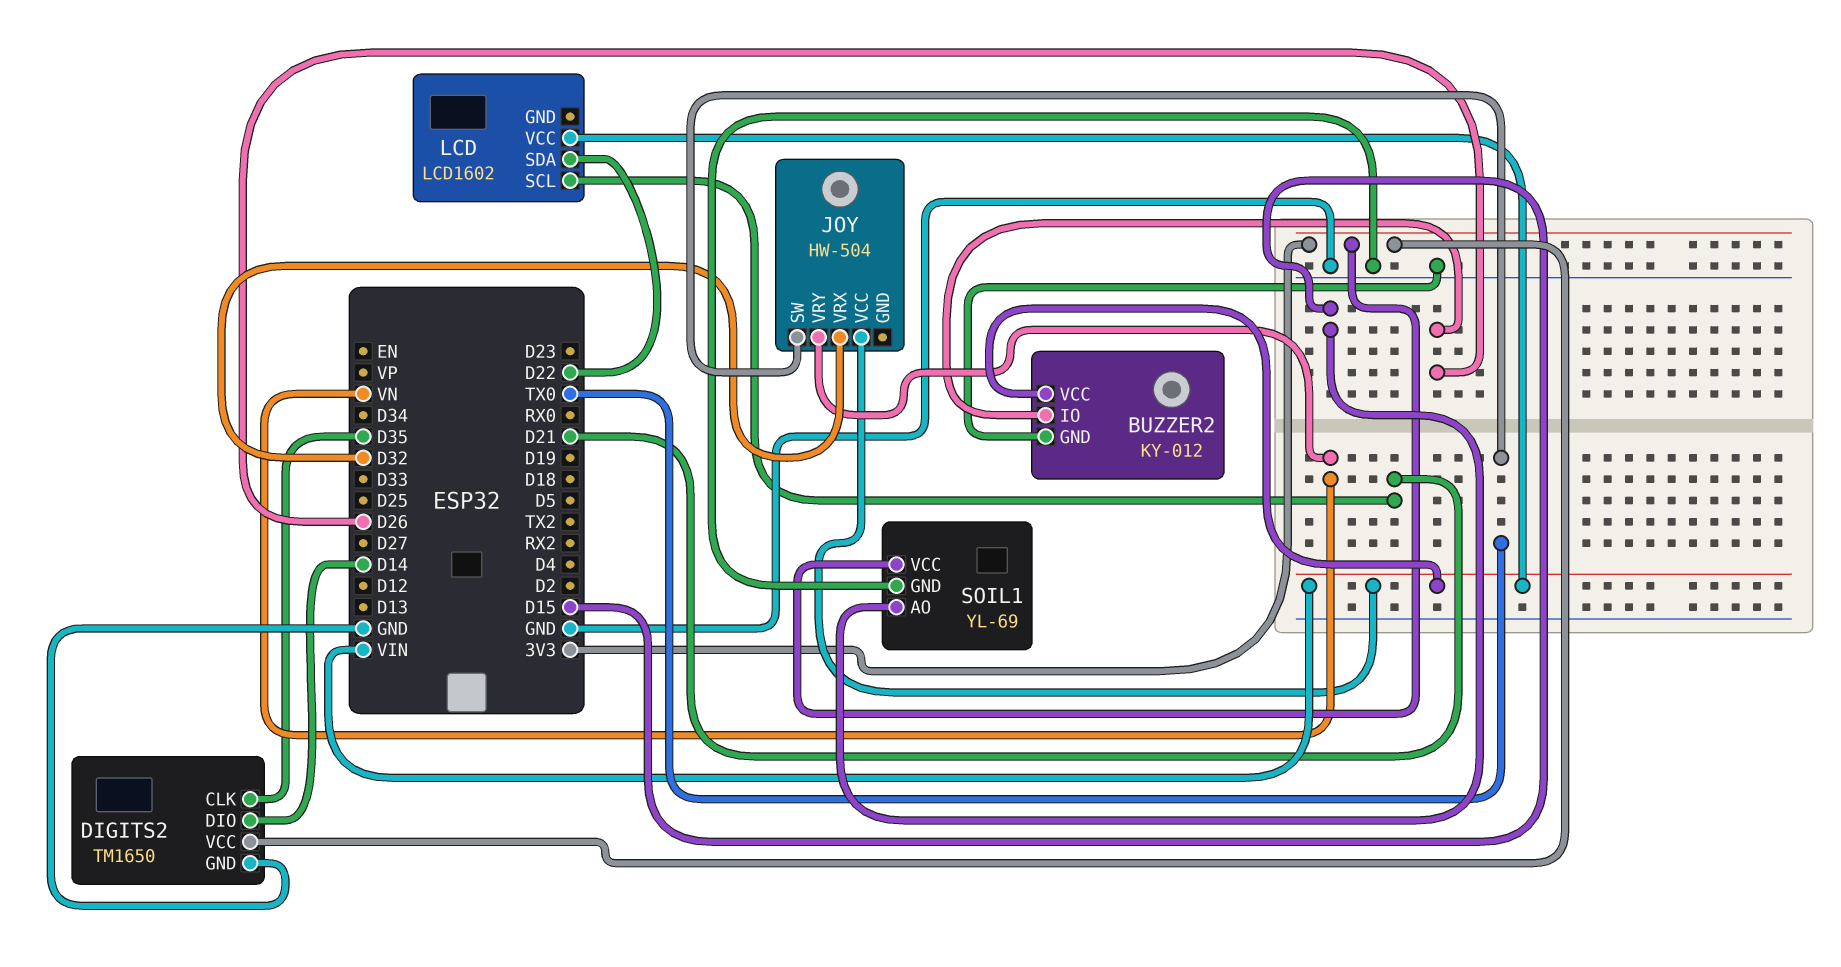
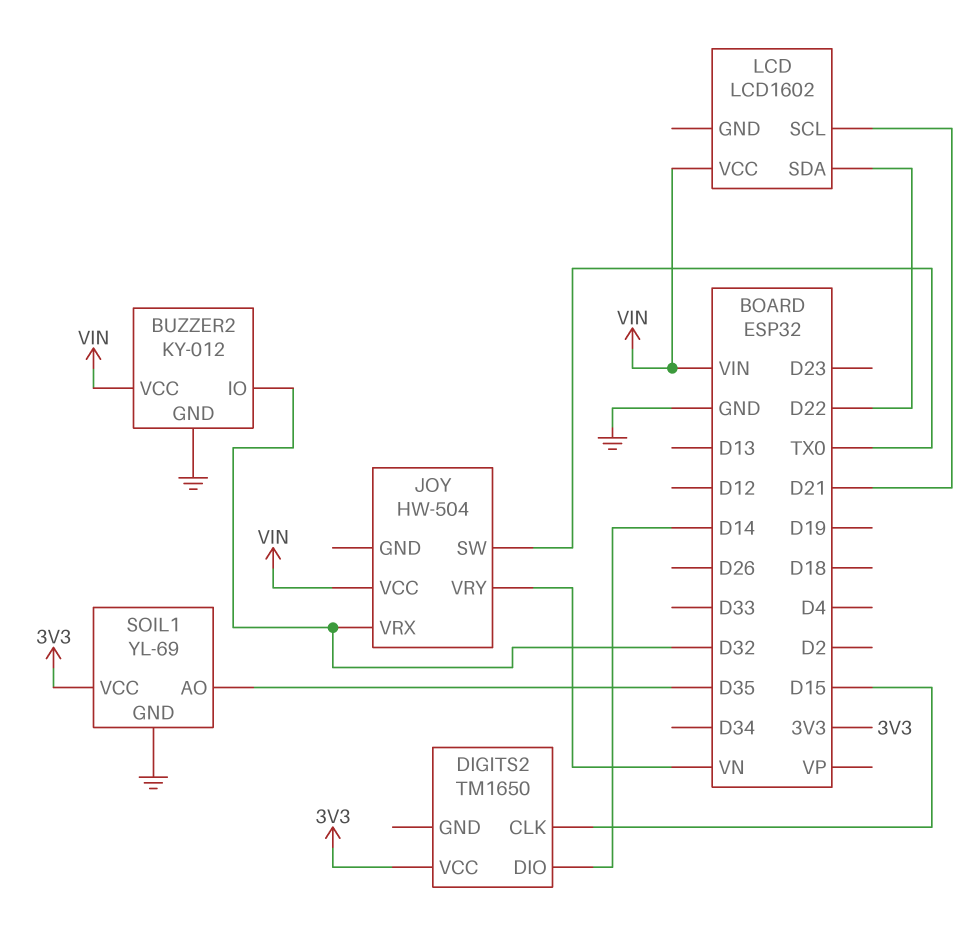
BUZZER2 pin IO: D26 -> D32
DIGITS2 pin CLK: D35 -> D15
DIGITS2 pin GND: GND -> none
SOIL1 pin AO: D15 -> D35

